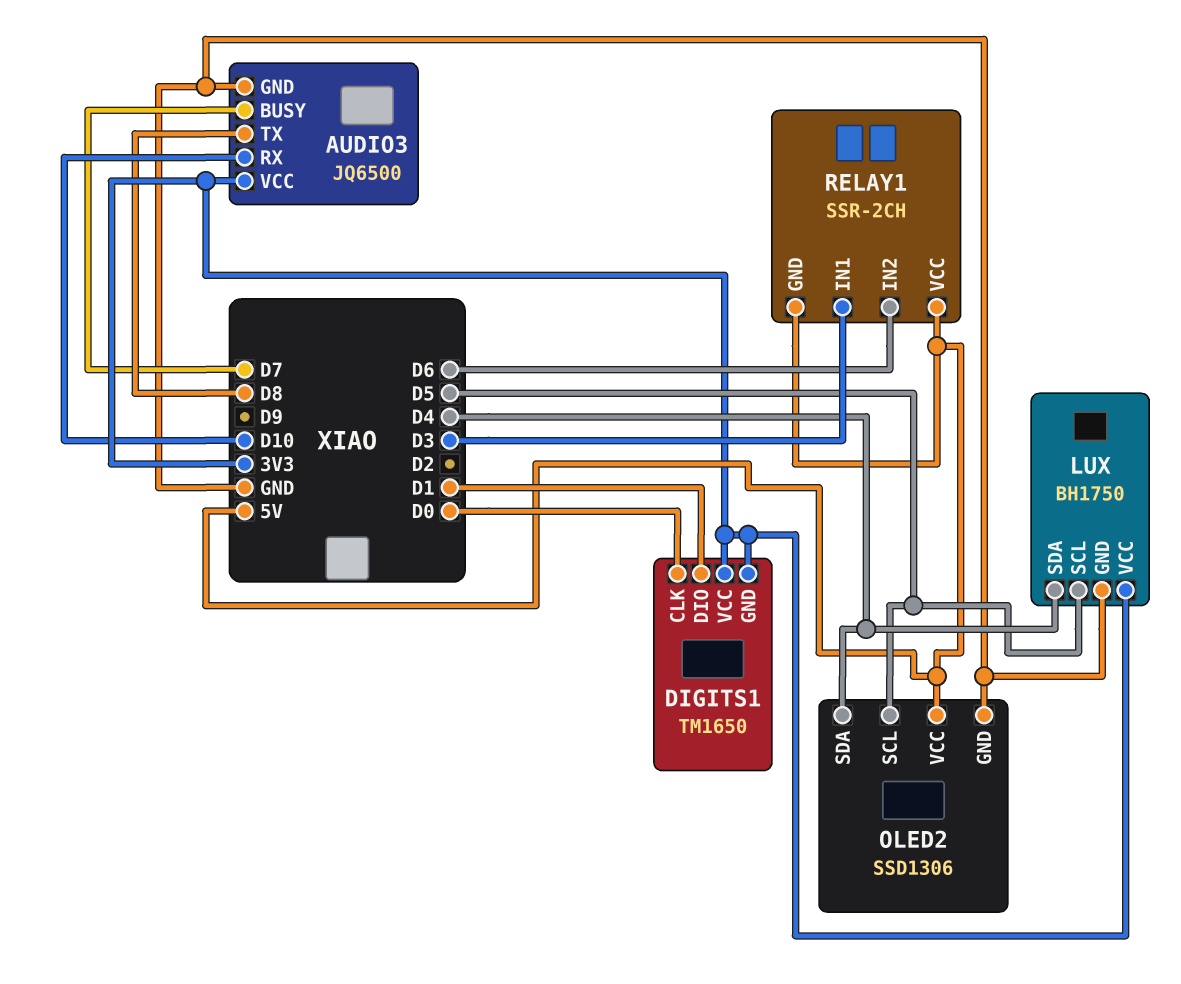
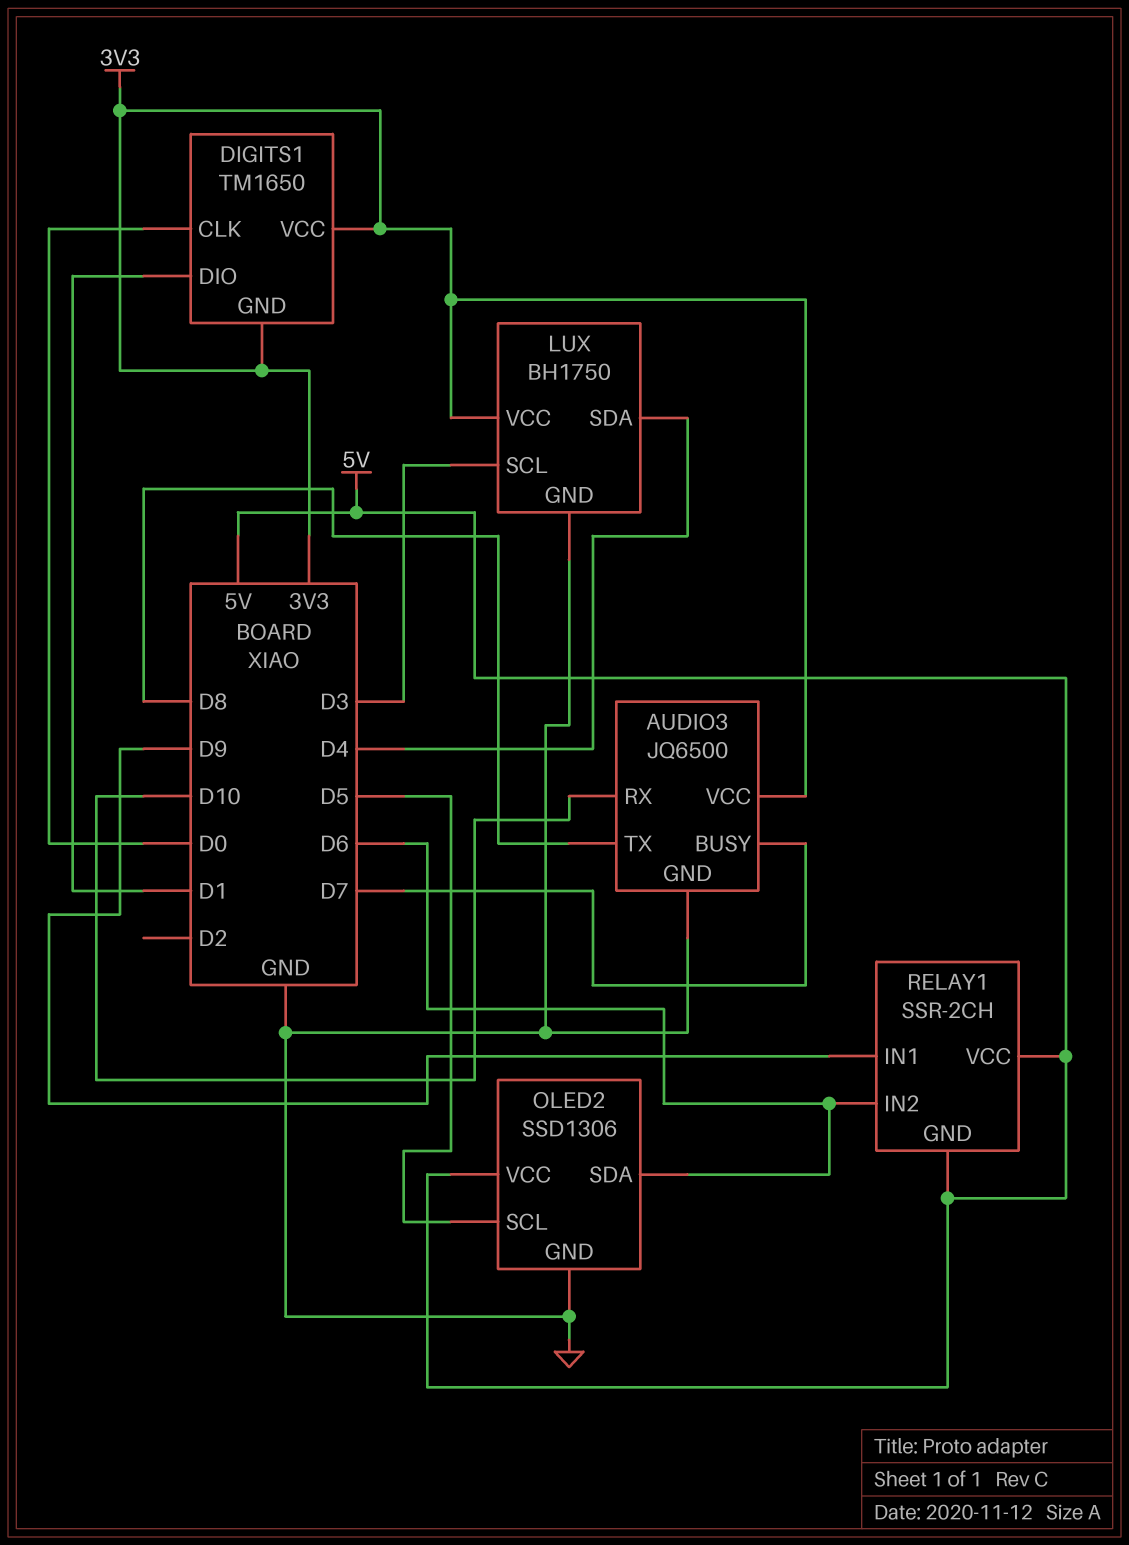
LUX pin SCL: D5 -> D3
OLED2 pin SDA: D4 -> D6
RELAY1 pin IN1: D3 -> D9

